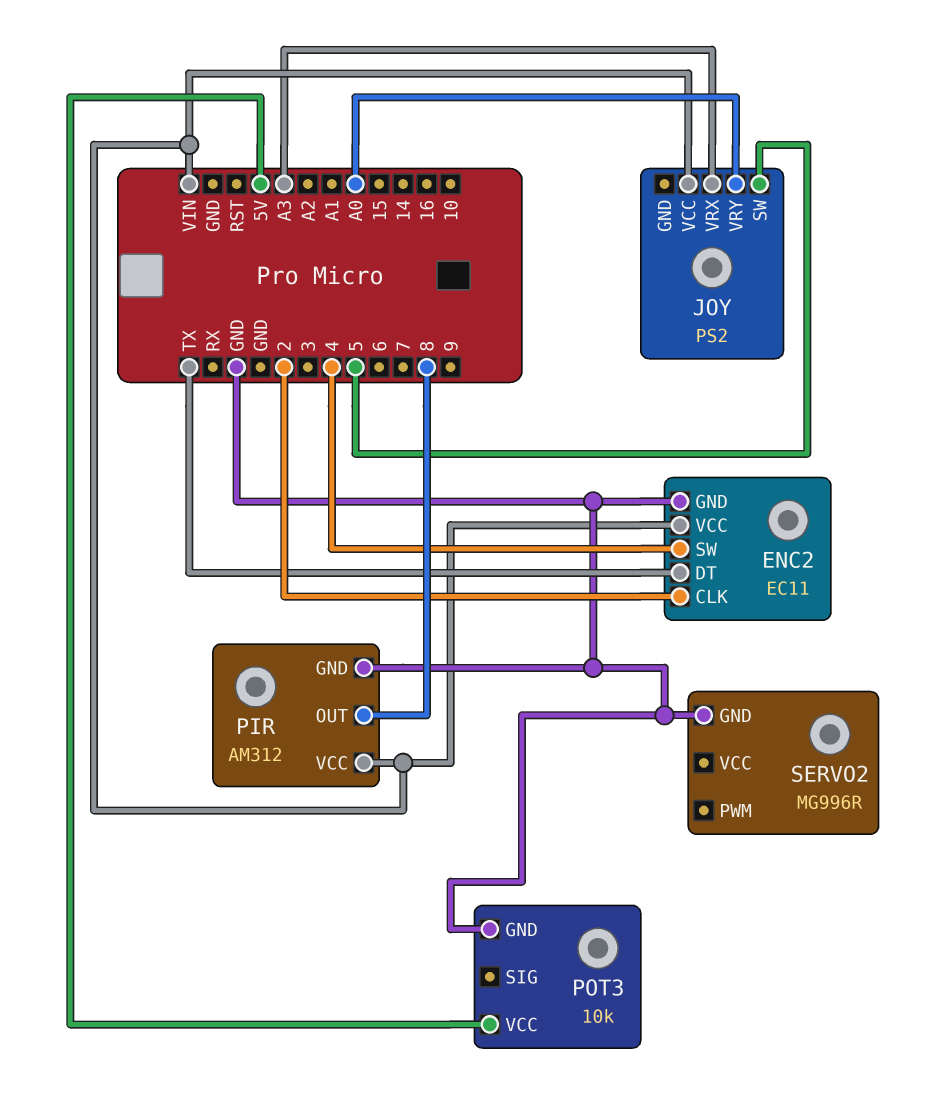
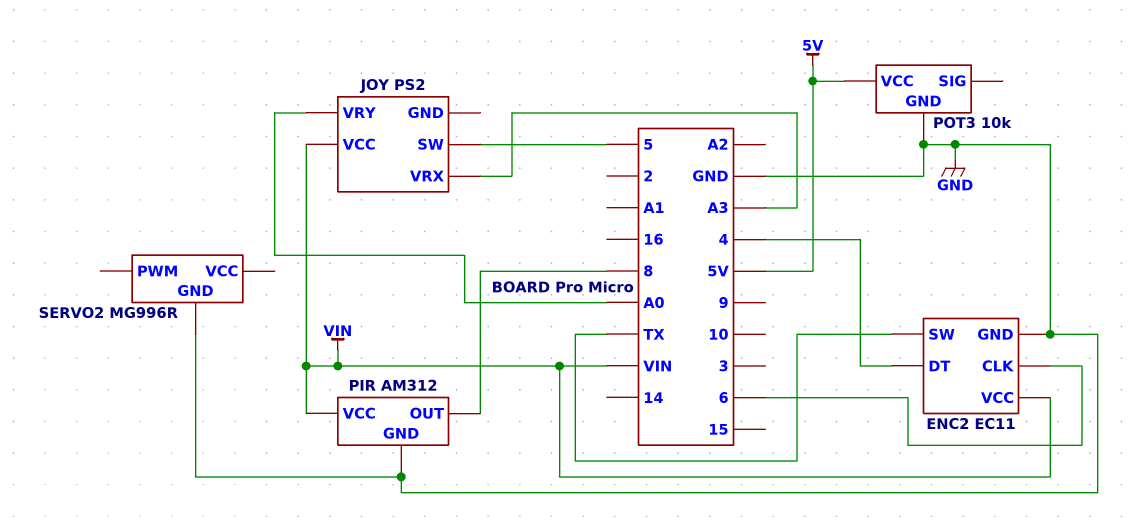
ENC2 pin CLK: 2 -> 6
ENC2 pin DT: TX -> 4
ENC2 pin SW: 4 -> TX

